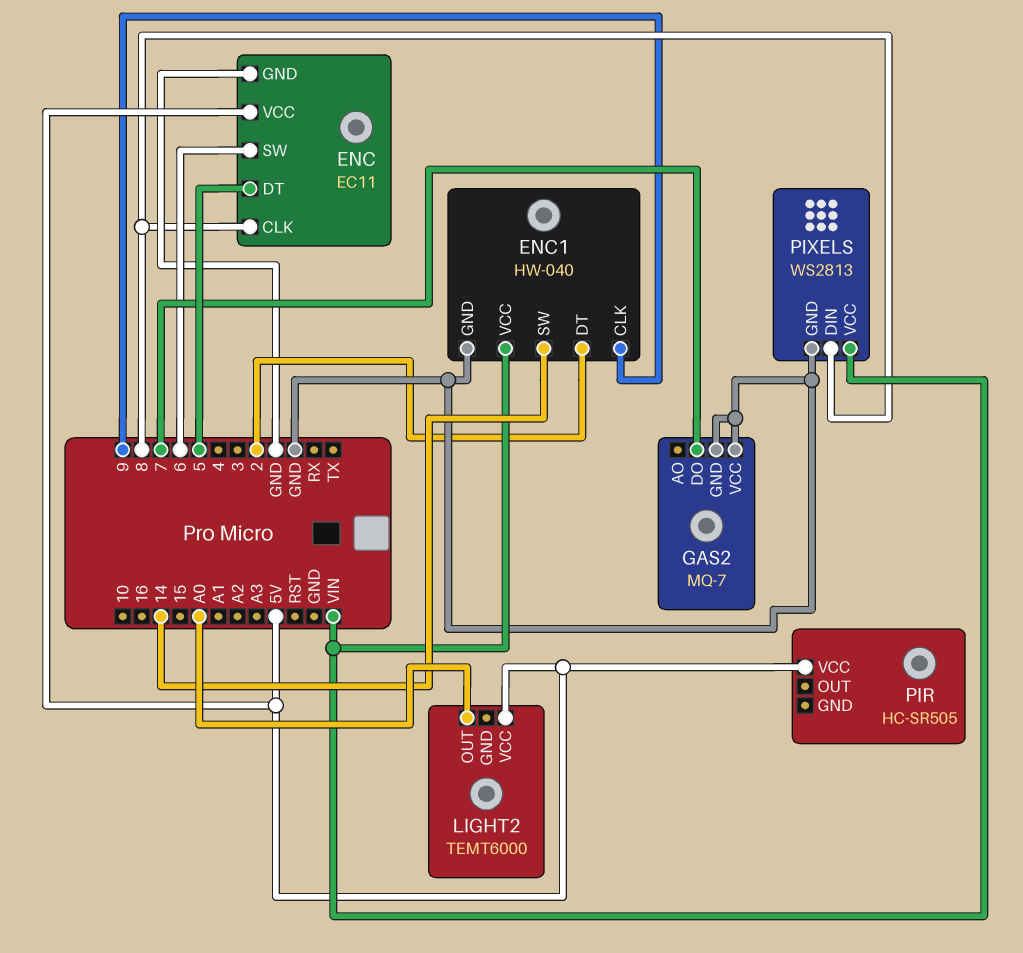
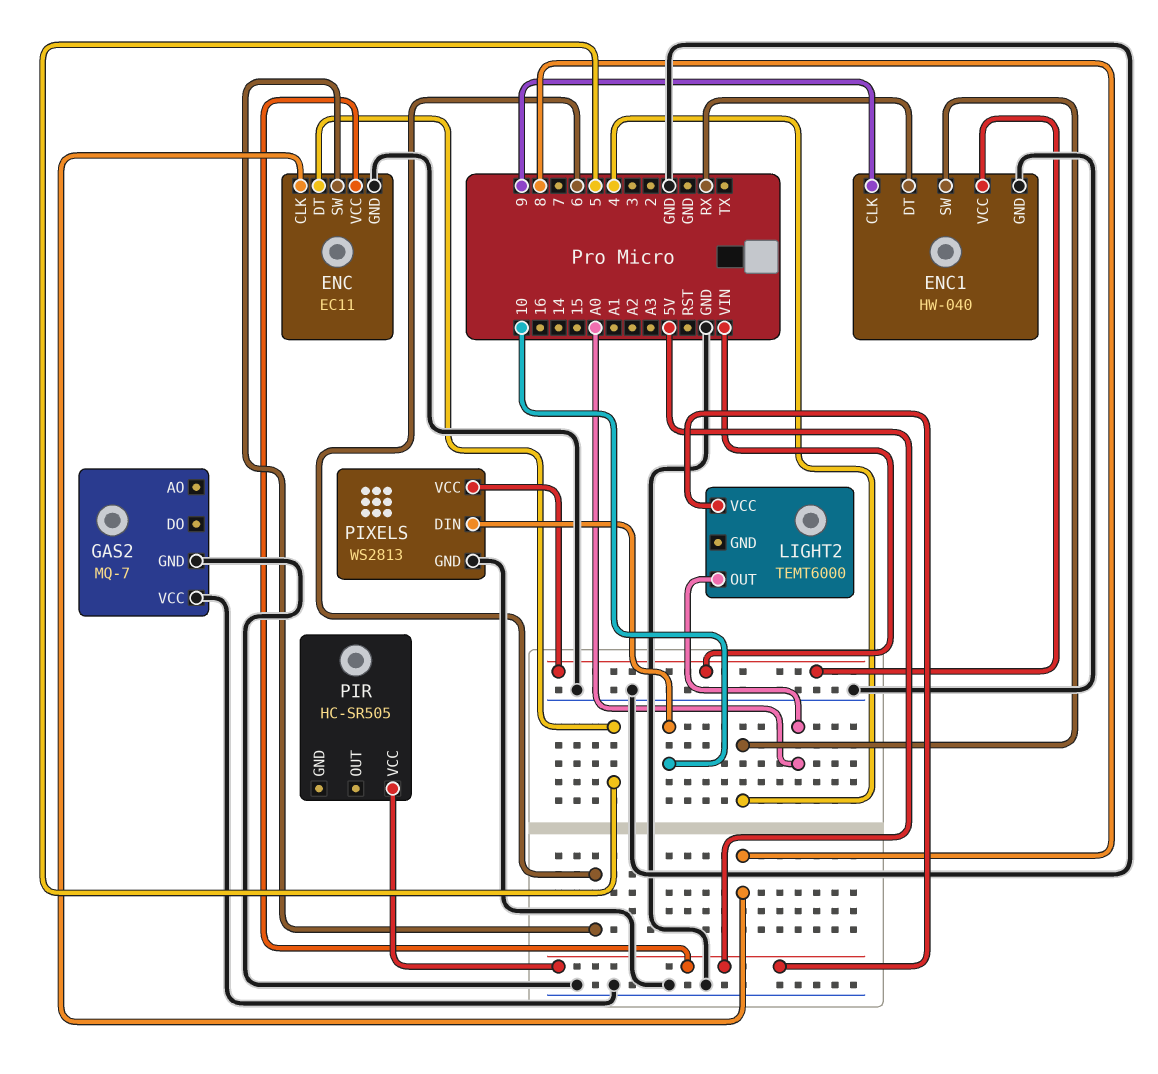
ENC1 pin DT: 2 -> RX
ENC1 pin SW: 14 -> 4
GAS2 pin DO: 7 -> none
PIXELS pin DIN: 8 -> 10

